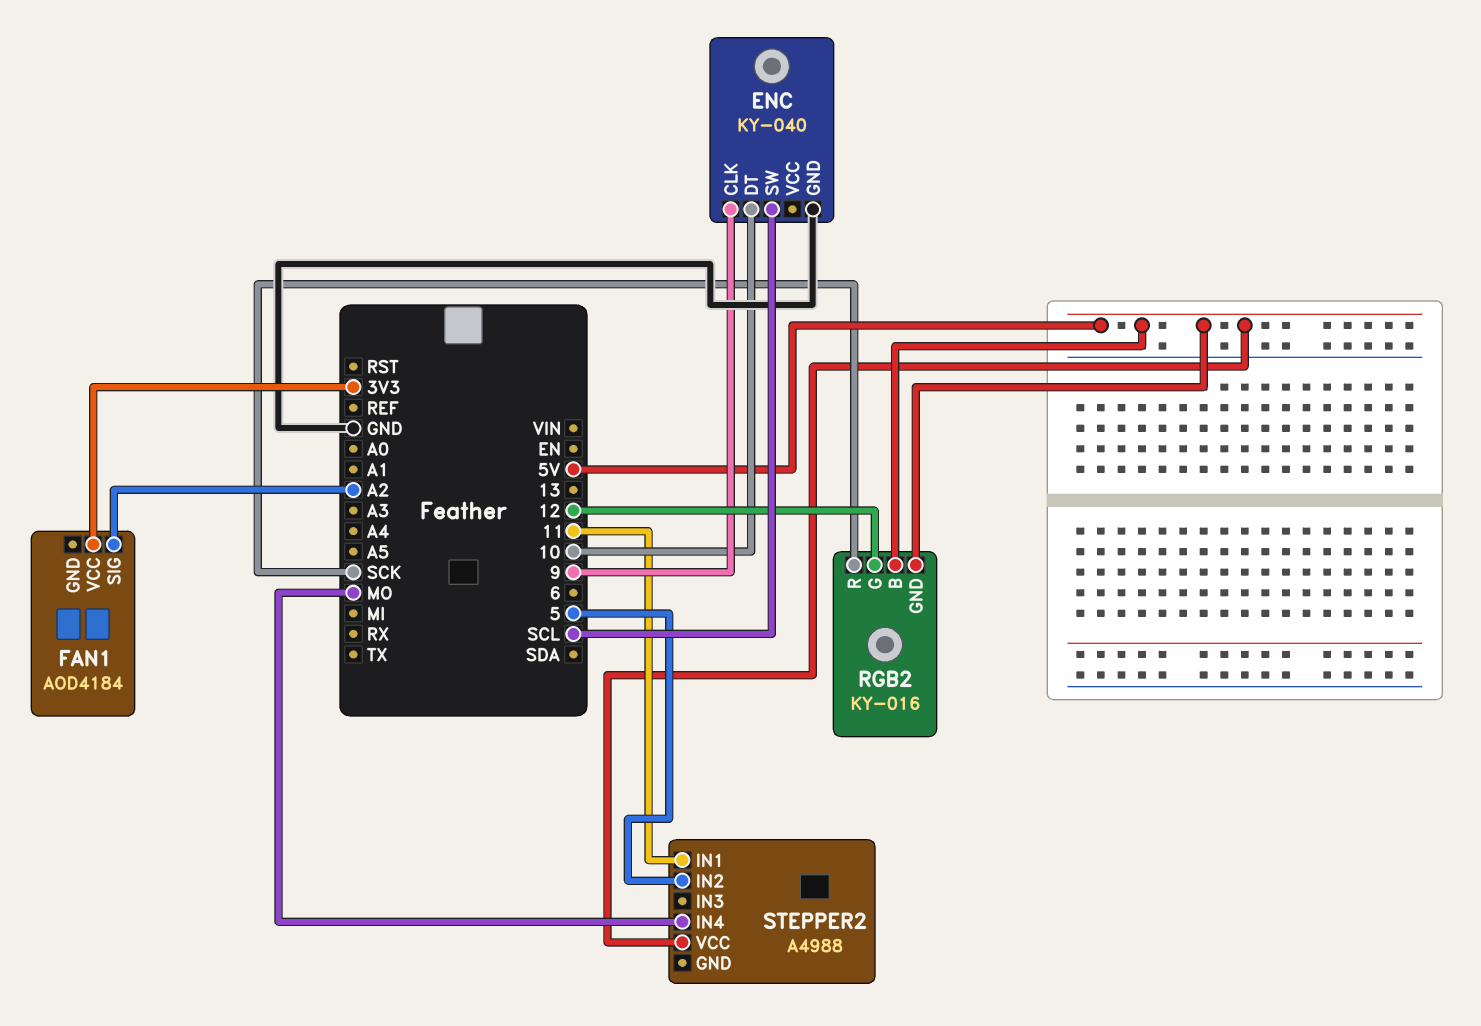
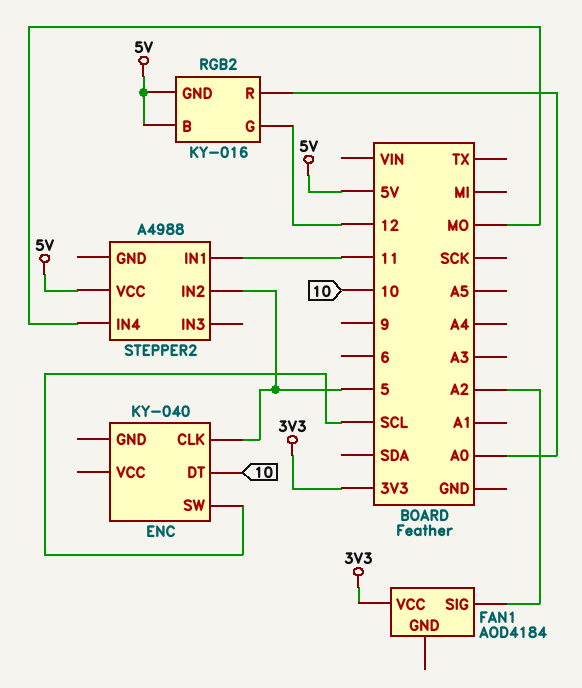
ENC pin CLK: 9 -> 5
ENC pin GND: GND -> none
RGB2 pin R: SCK -> A0

